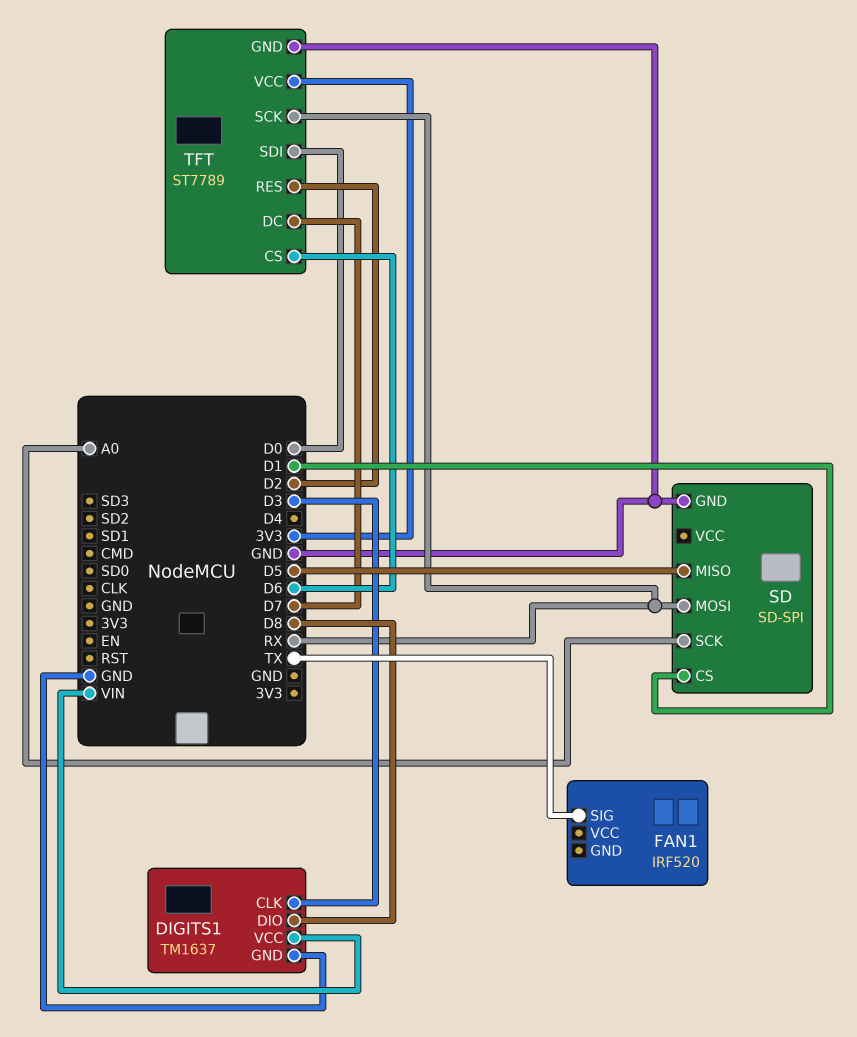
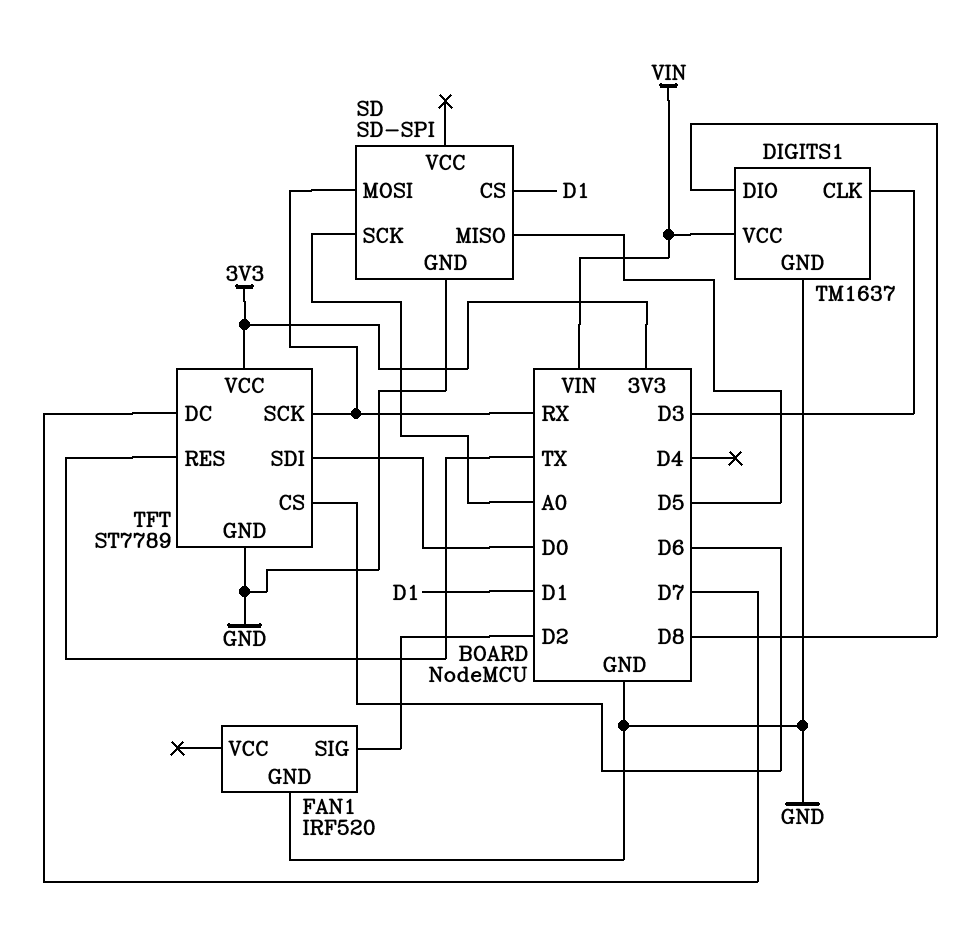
FAN1 pin GND: none -> GND
FAN1 pin SIG: TX -> D2
TFT pin RES: D2 -> TX

